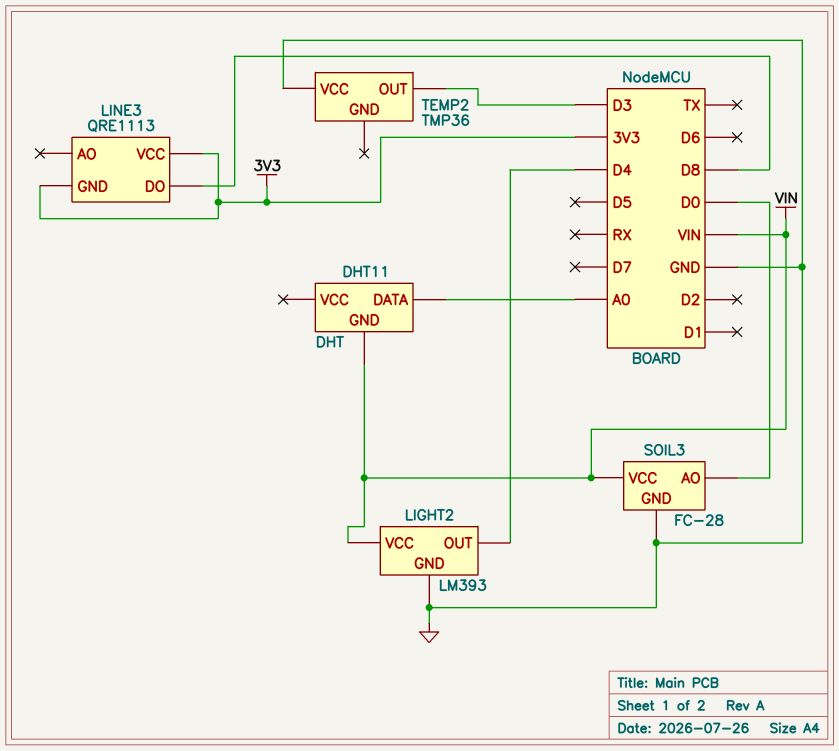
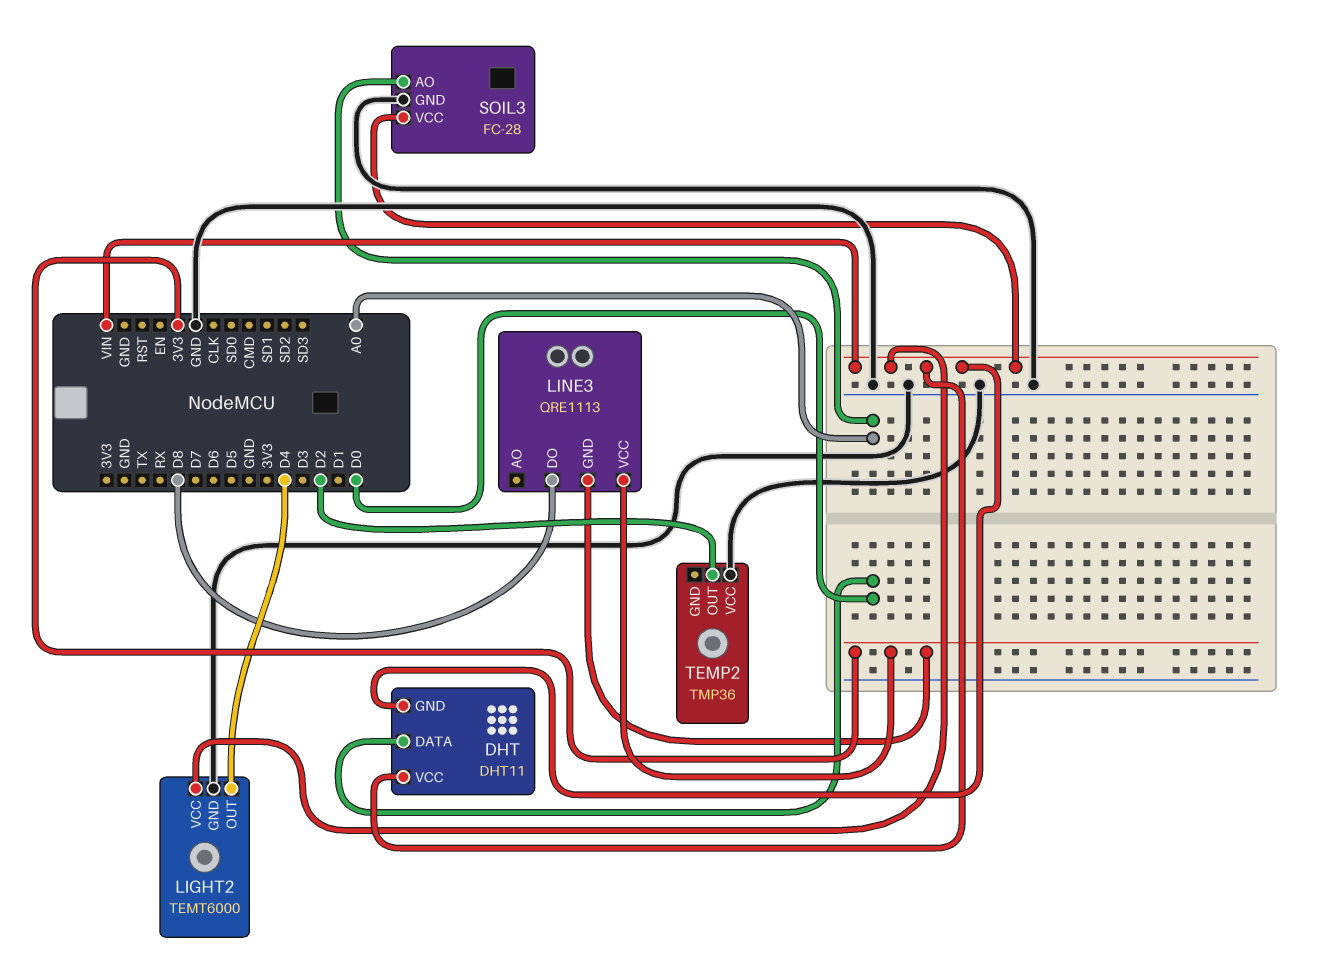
DHT pin DATA: A0 -> D0
DHT pin VCC: none -> VIN
LIGHT2: LM393 -> TEMT6000
SOIL3 pin AO: D0 -> A0
TEMP2 pin OUT: D3 -> D2

